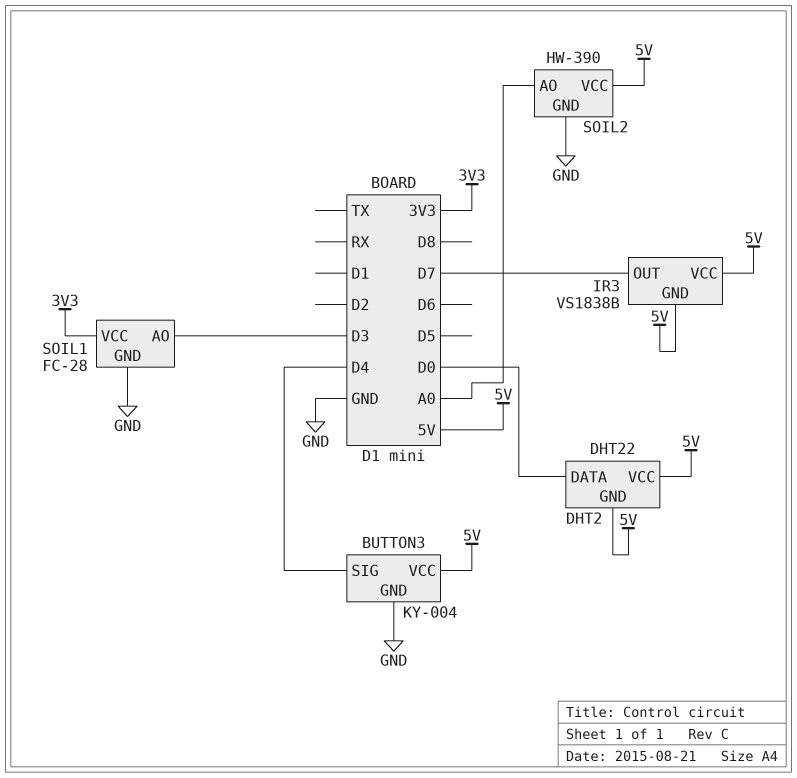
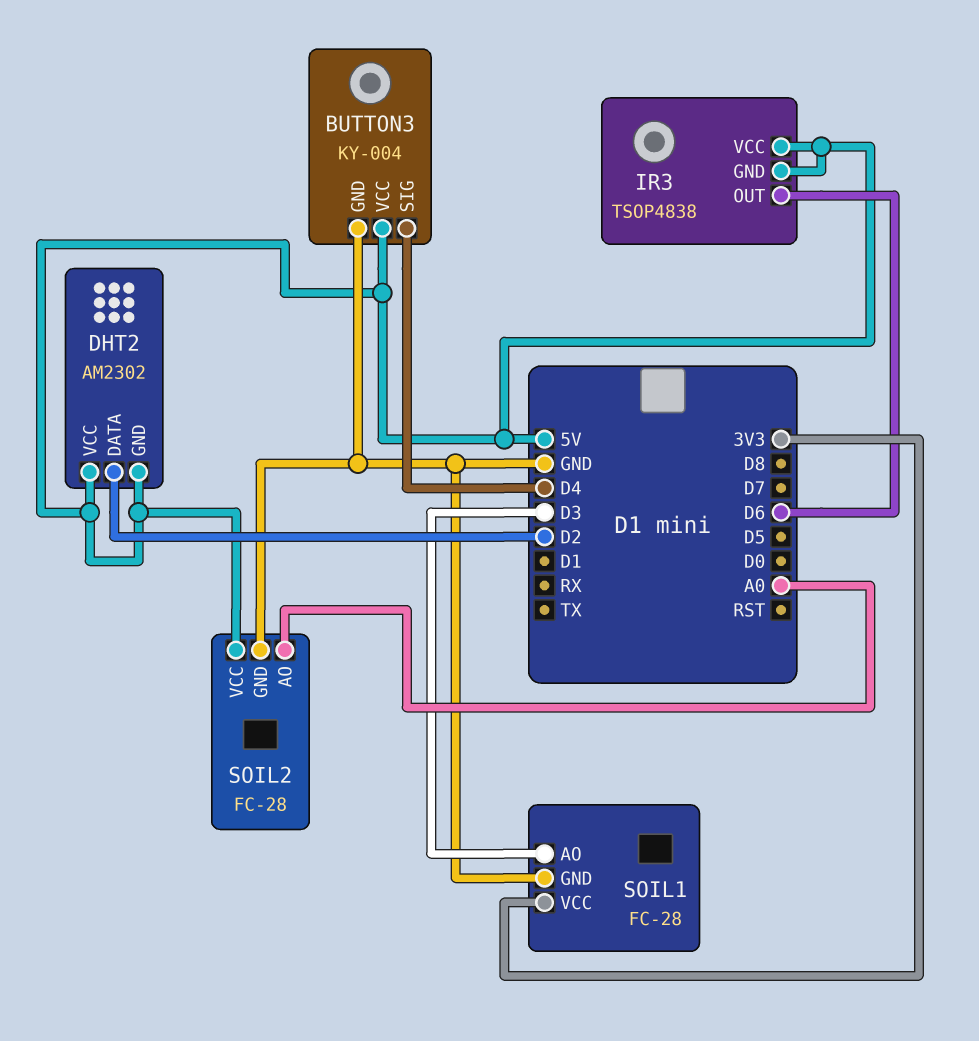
DHT2: DHT22 -> AM2302
DHT2 pin DATA: D0 -> D2
IR3: VS1838B -> TSOP4838
IR3 pin OUT: D7 -> D6
SOIL2: HW-390 -> FC-28

